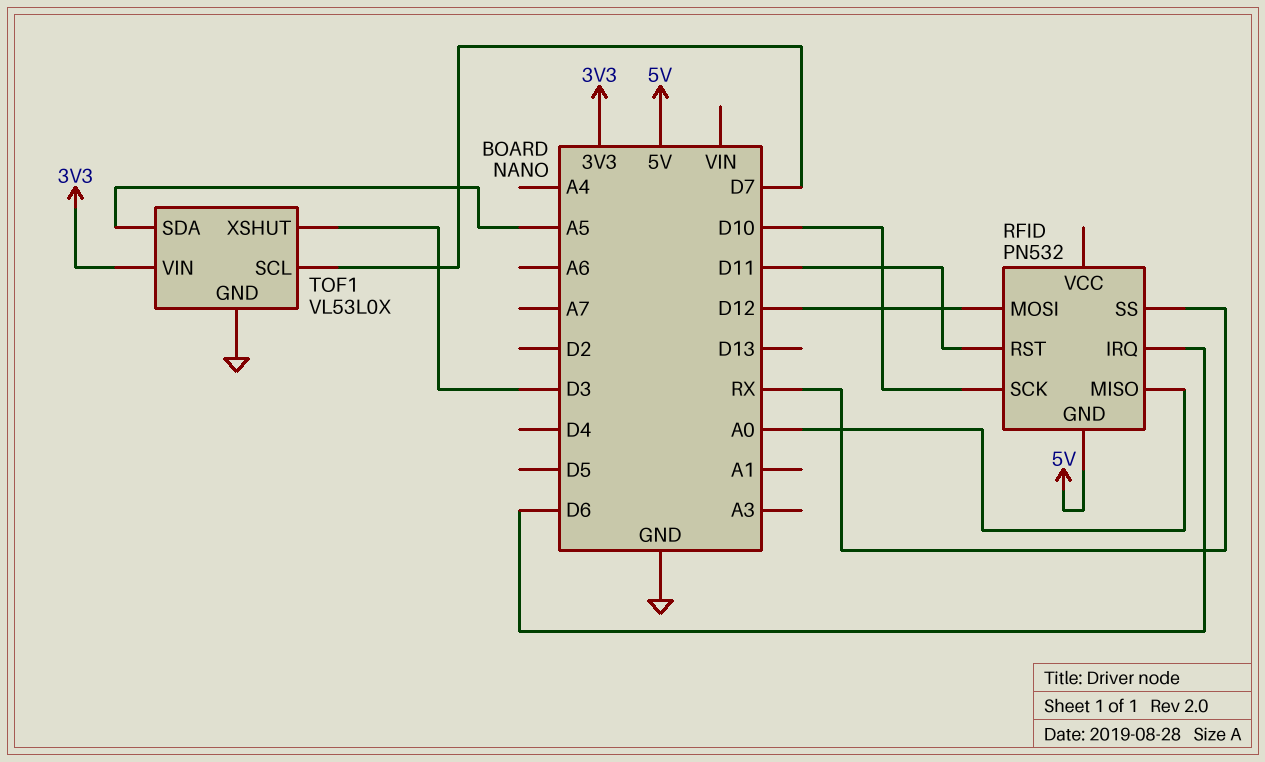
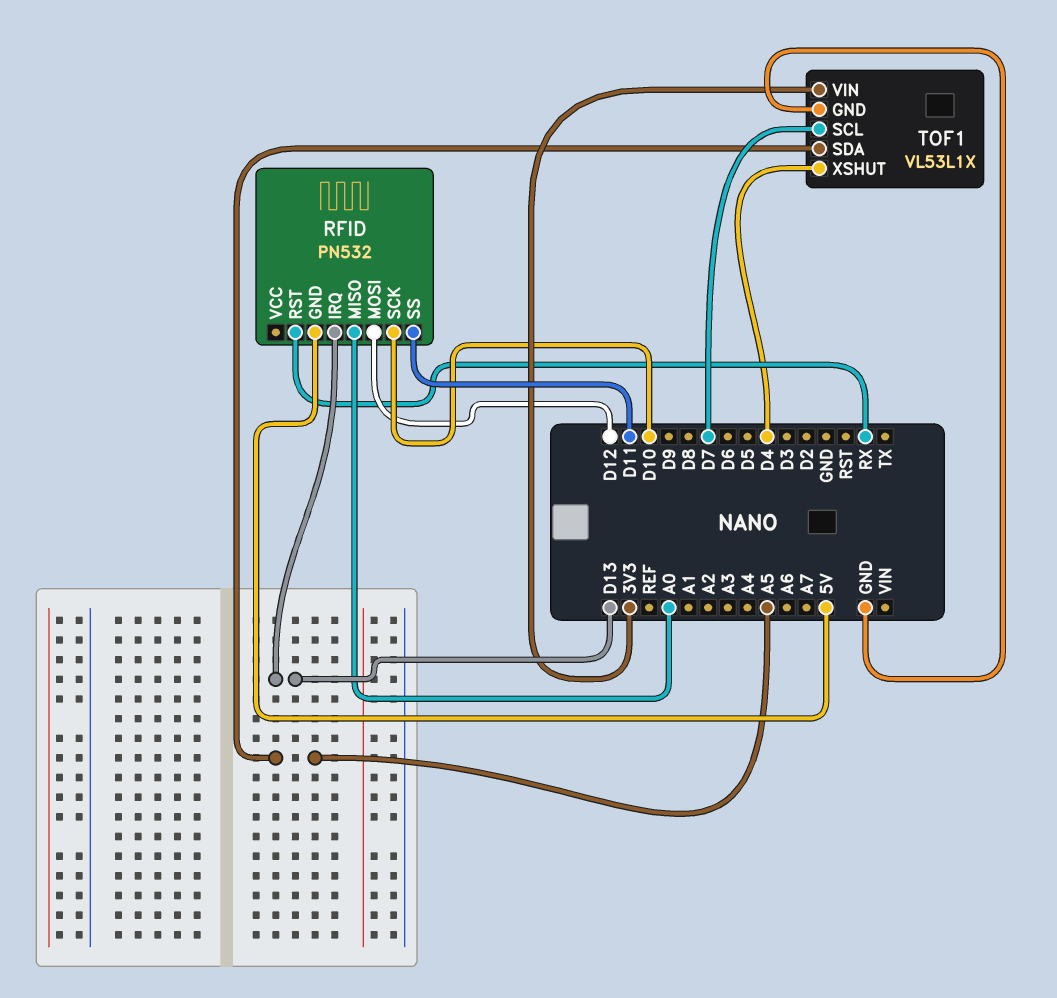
RFID pin IRQ: D6 -> D13
RFID pin RST: D11 -> RX
RFID pin SS: RX -> D11
TOF1: VL53L0X -> VL53L1X
TOF1 pin XSHUT: D3 -> D4

